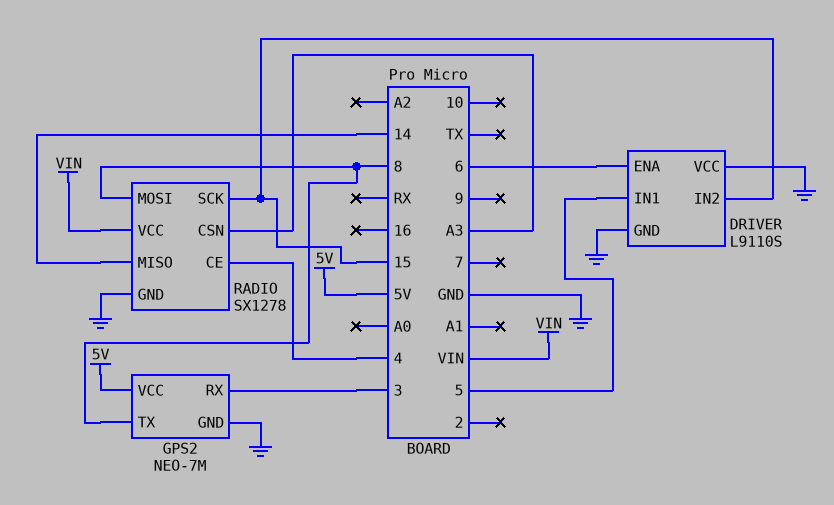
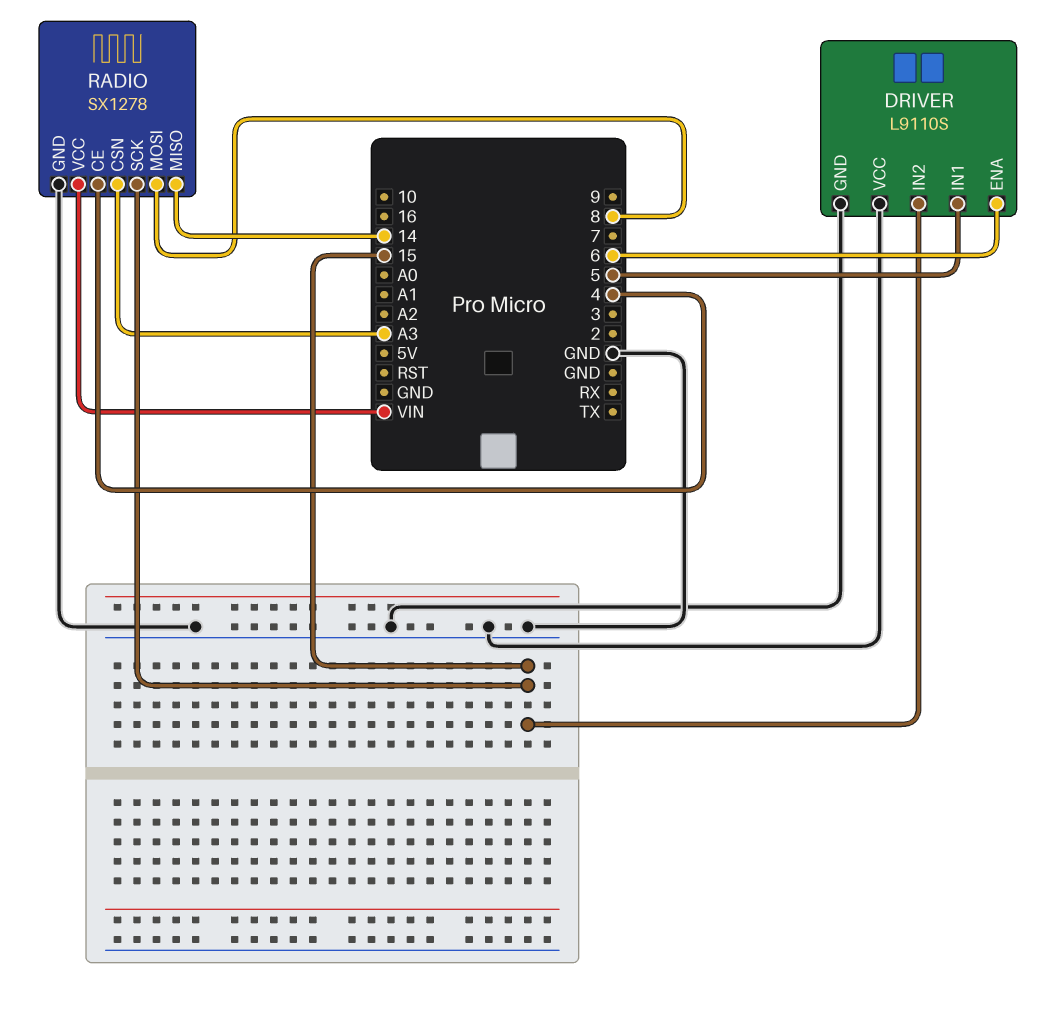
GPS2: NEO-7M -> none
GPS2 pin GND: GND -> none
GPS2 pin RX: 3 -> none
GPS2 pin TX: 8 -> none
GPS2 pin VCC: 5V -> none

